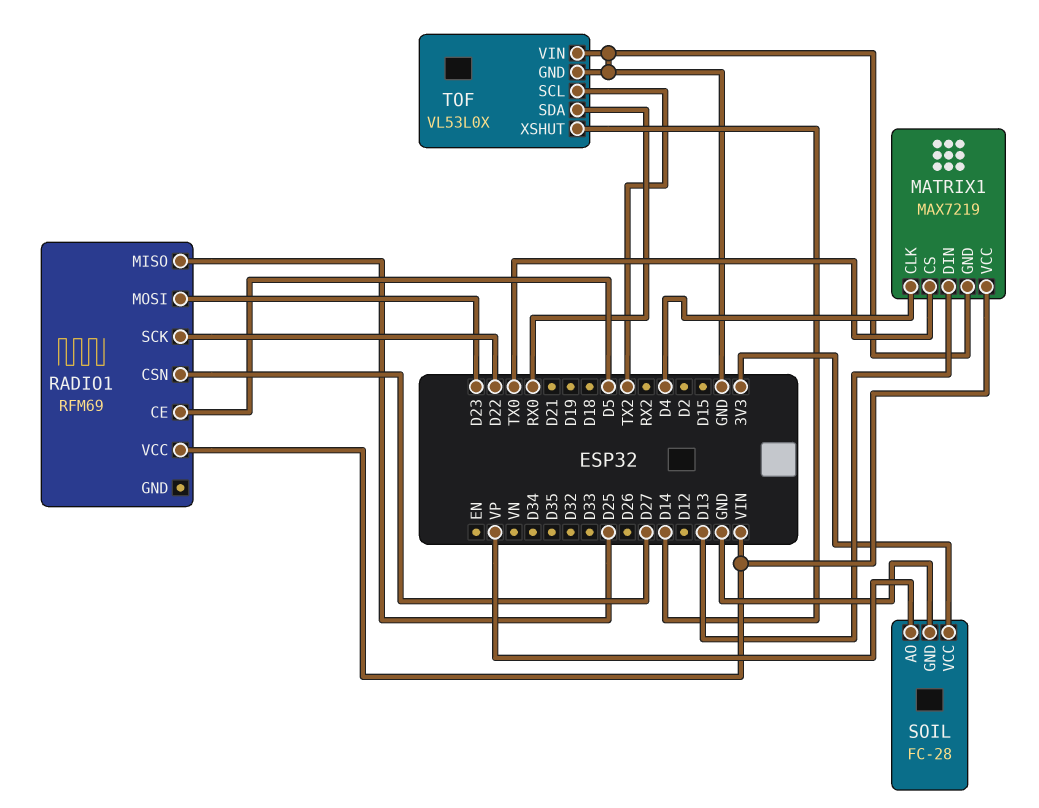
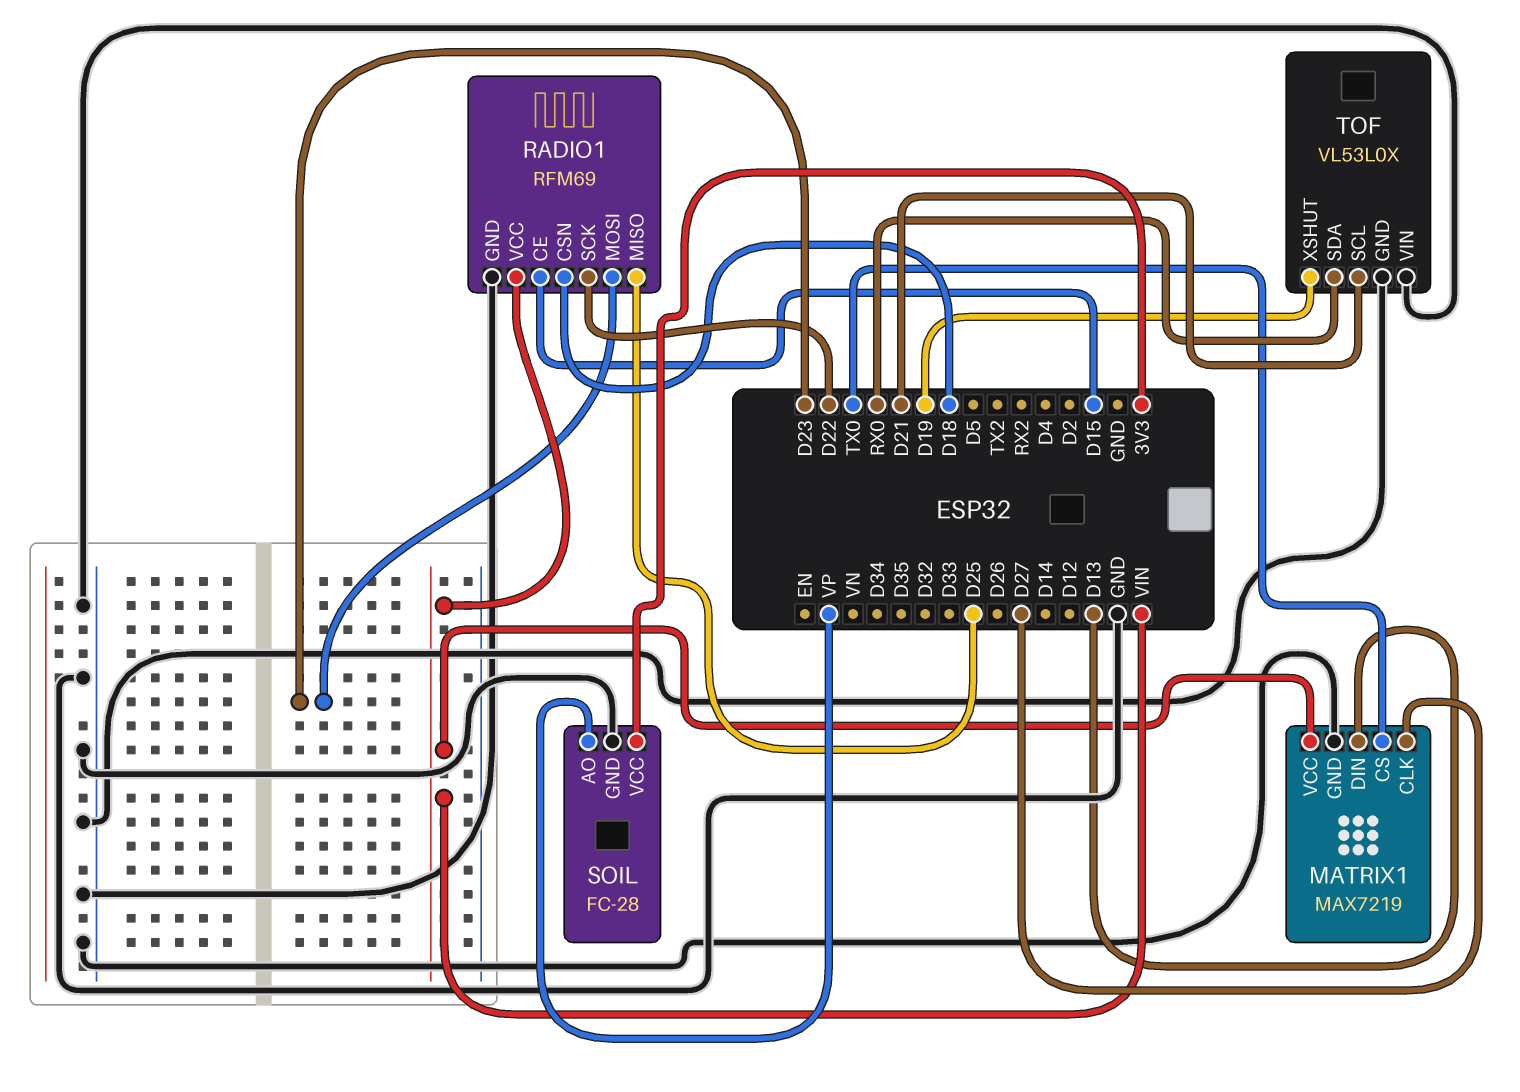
MATRIX1 pin CLK: D4 -> D27
RADIO1 pin CE: D5 -> D15
RADIO1 pin CSN: D27 -> D18
RADIO1 pin GND: none -> GND
TOF pin SCL: TX2 -> D21
TOF pin XSHUT: D14 -> D19

